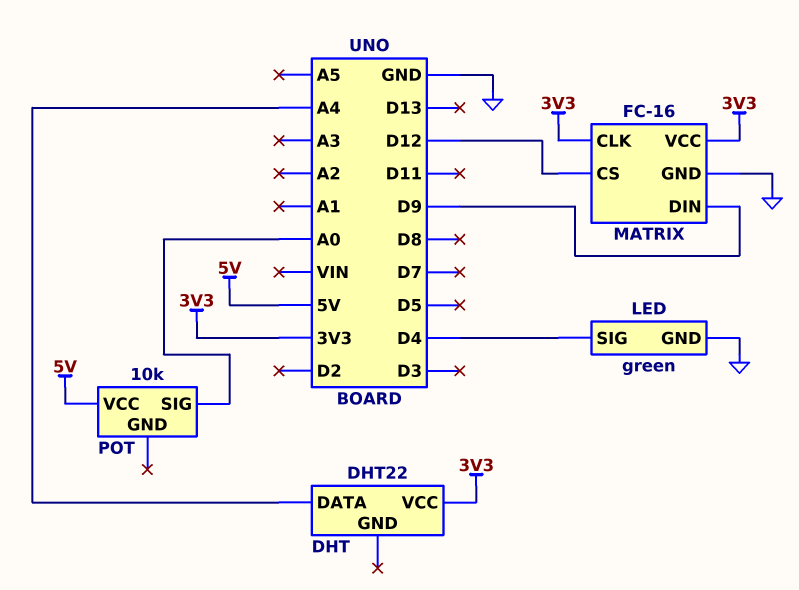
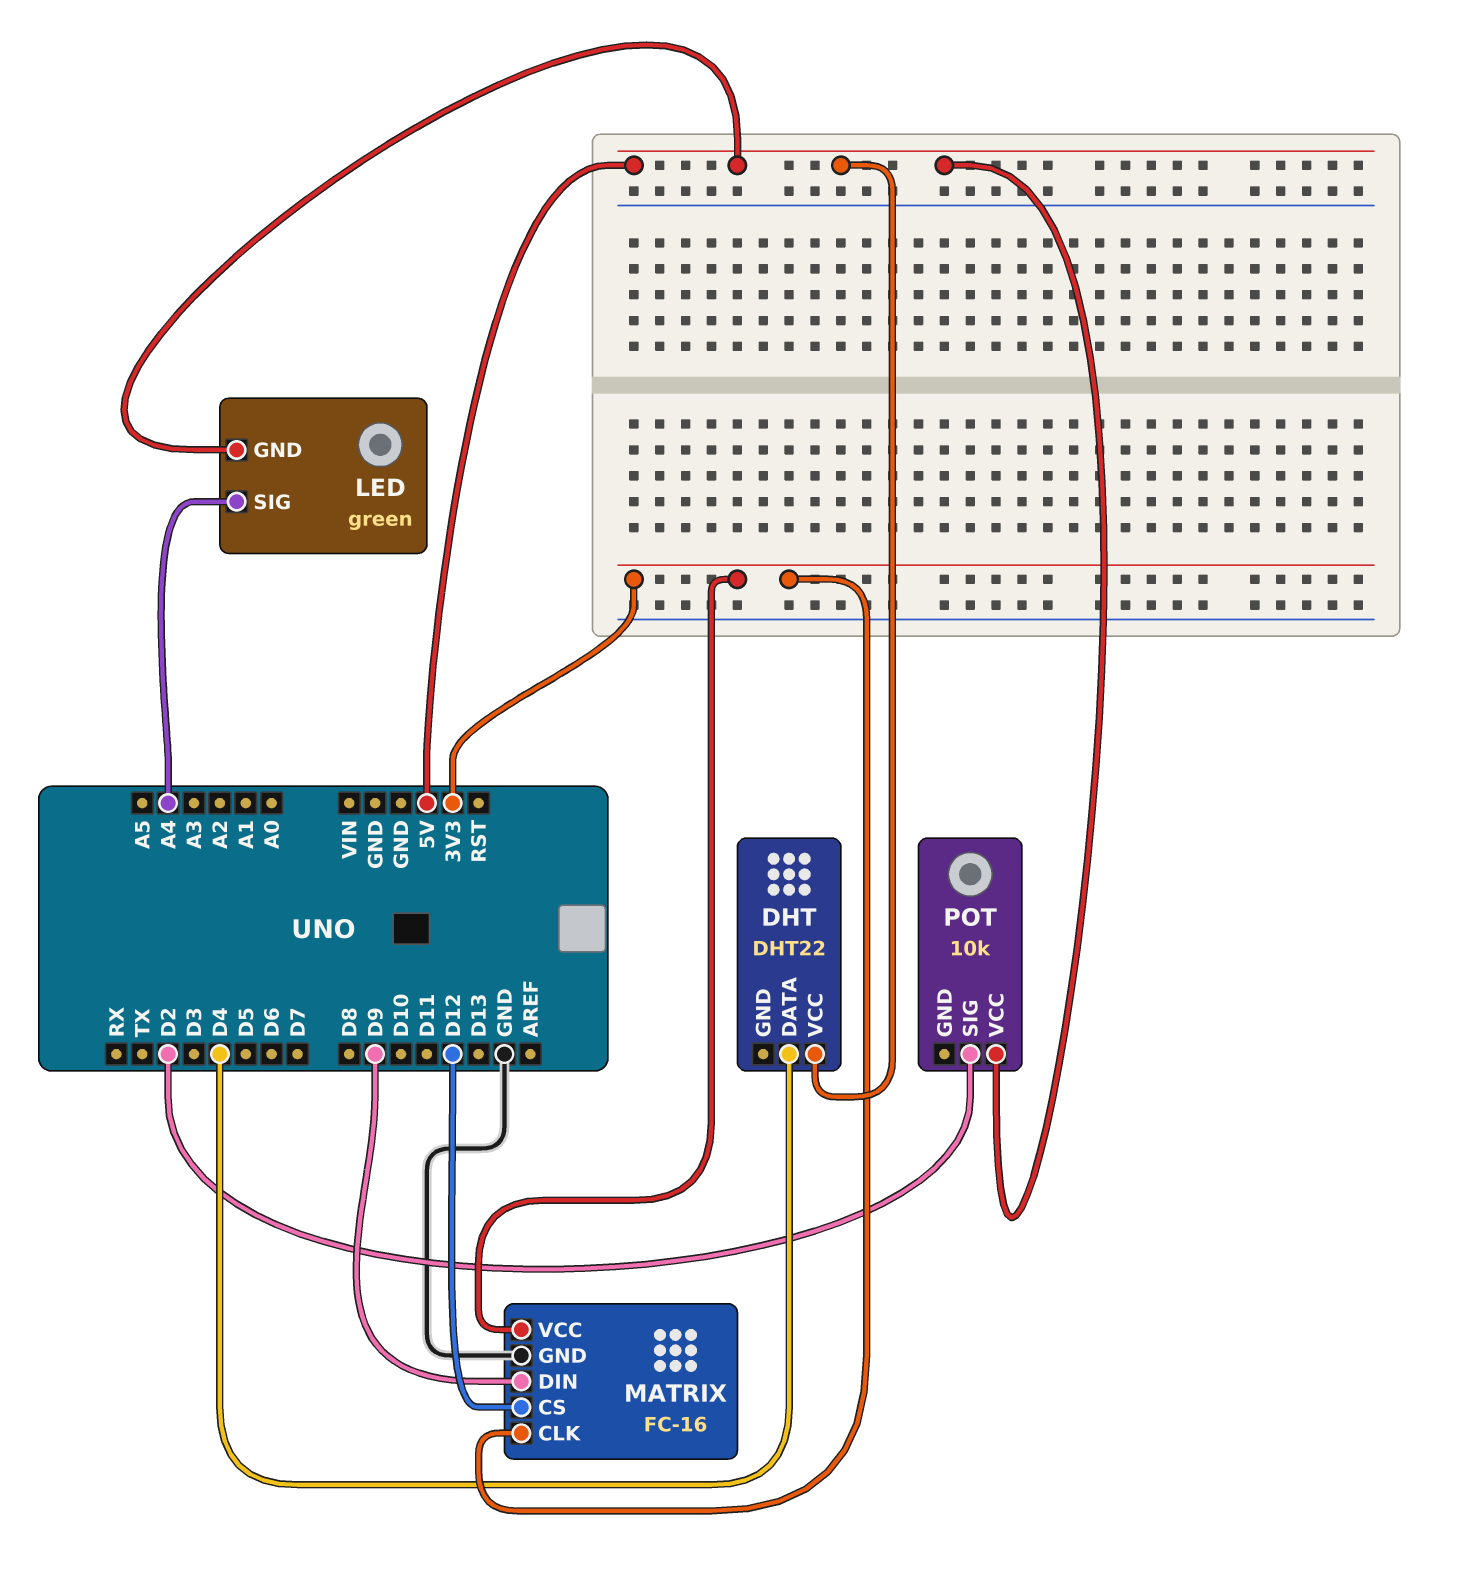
DHT pin DATA: A4 -> D4
DHT pin VCC: 3V3 -> 5V
LED pin GND: GND -> 5V
LED pin SIG: D4 -> A4
POT pin SIG: A0 -> D2

